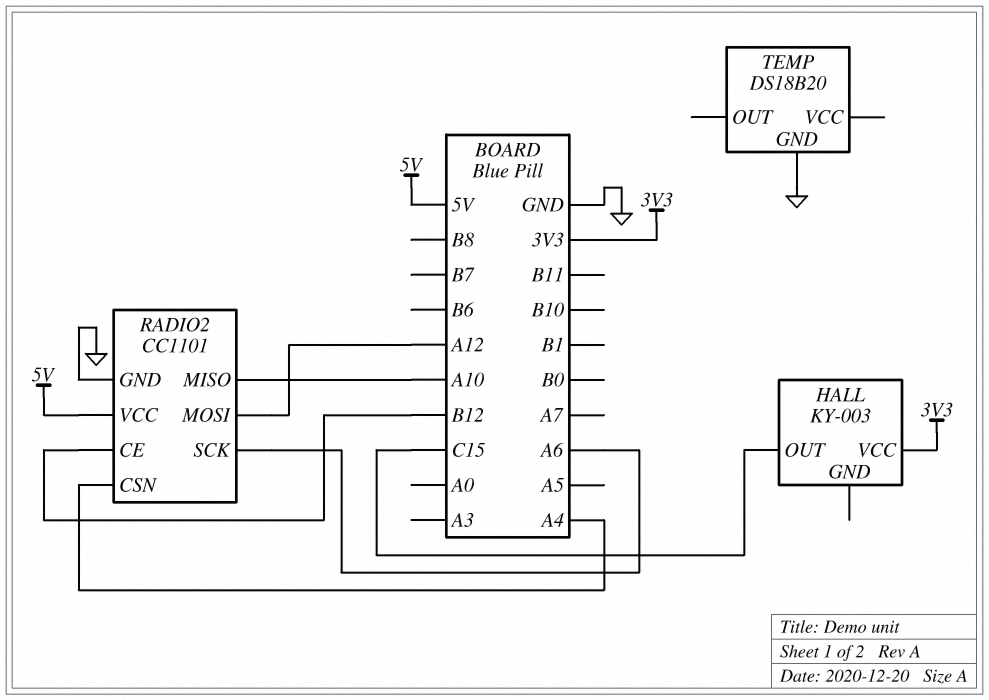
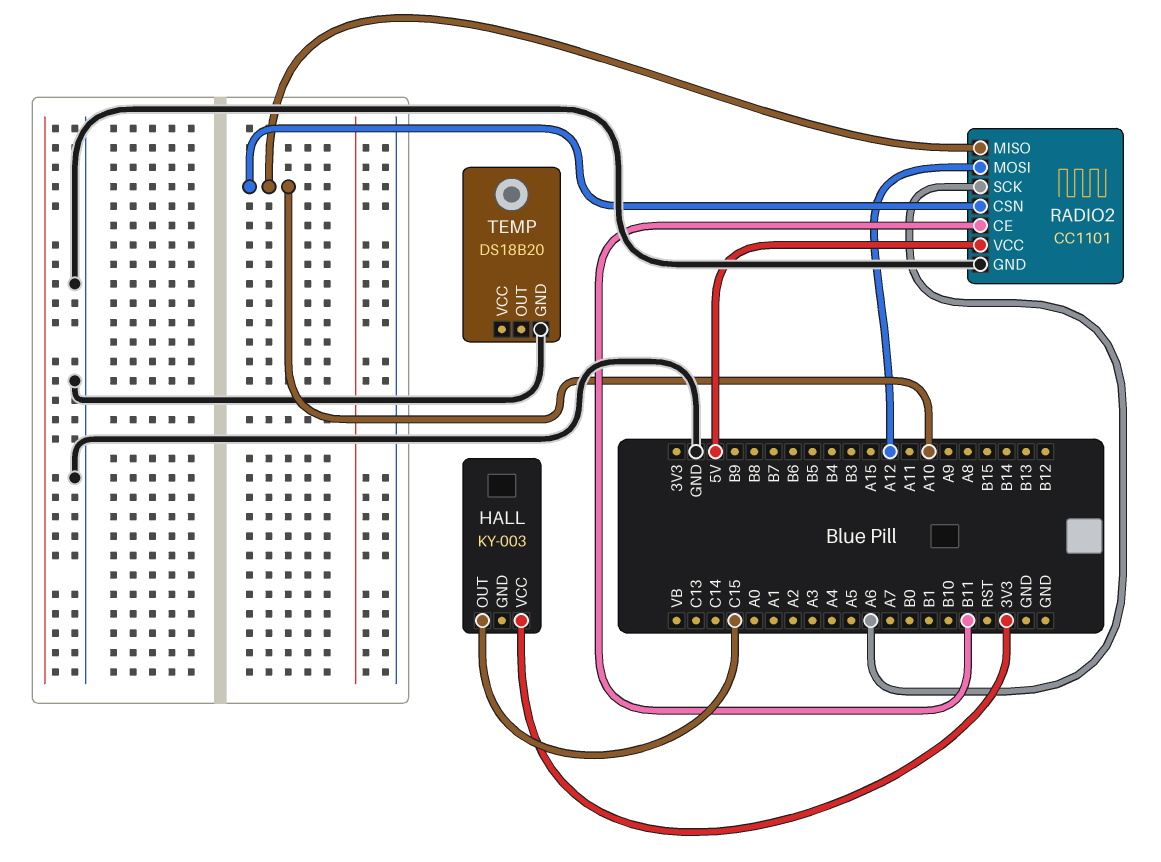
RADIO2 pin CE: B12 -> B11
RADIO2 pin CSN: A4 -> A10

